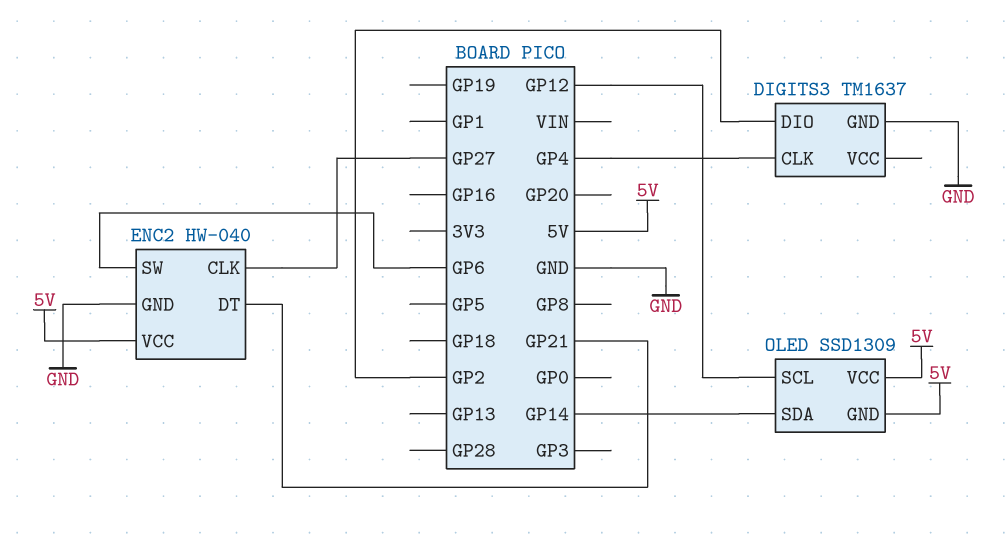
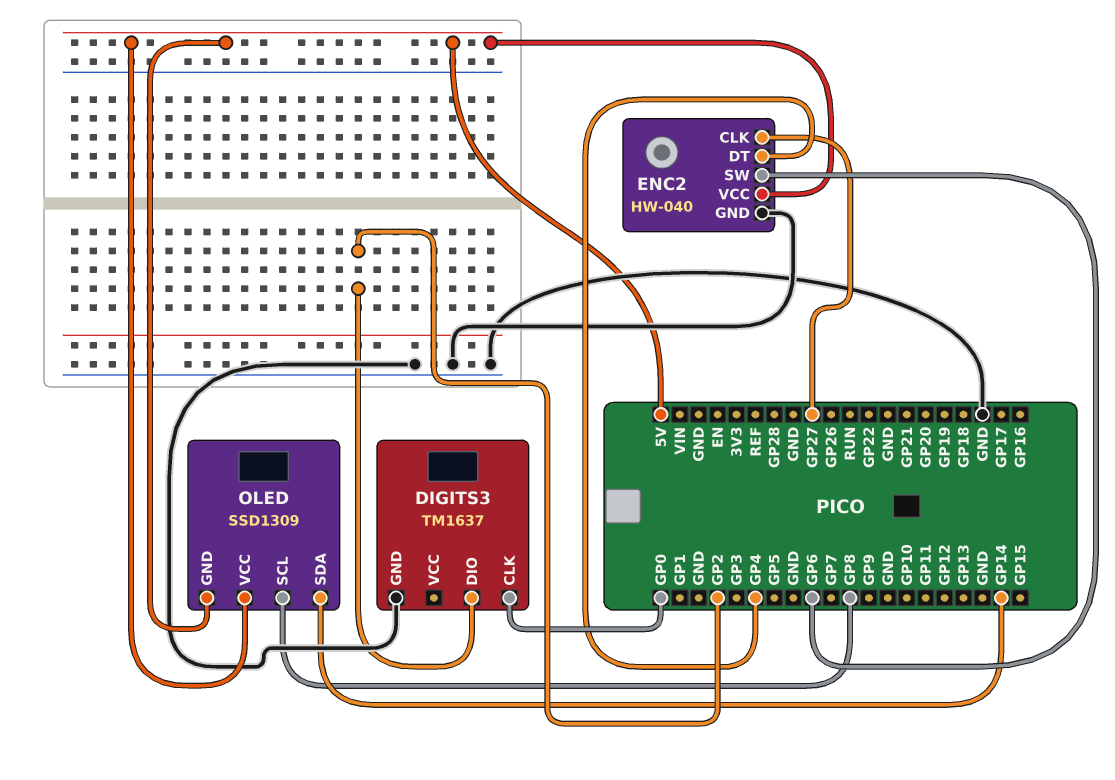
DIGITS3 pin CLK: GP4 -> GP0
ENC2 pin DT: GP21 -> GP4
OLED pin SCL: GP12 -> GP8

